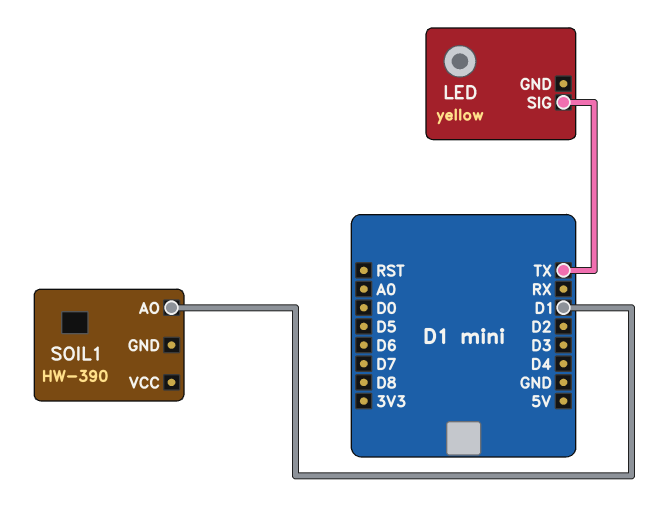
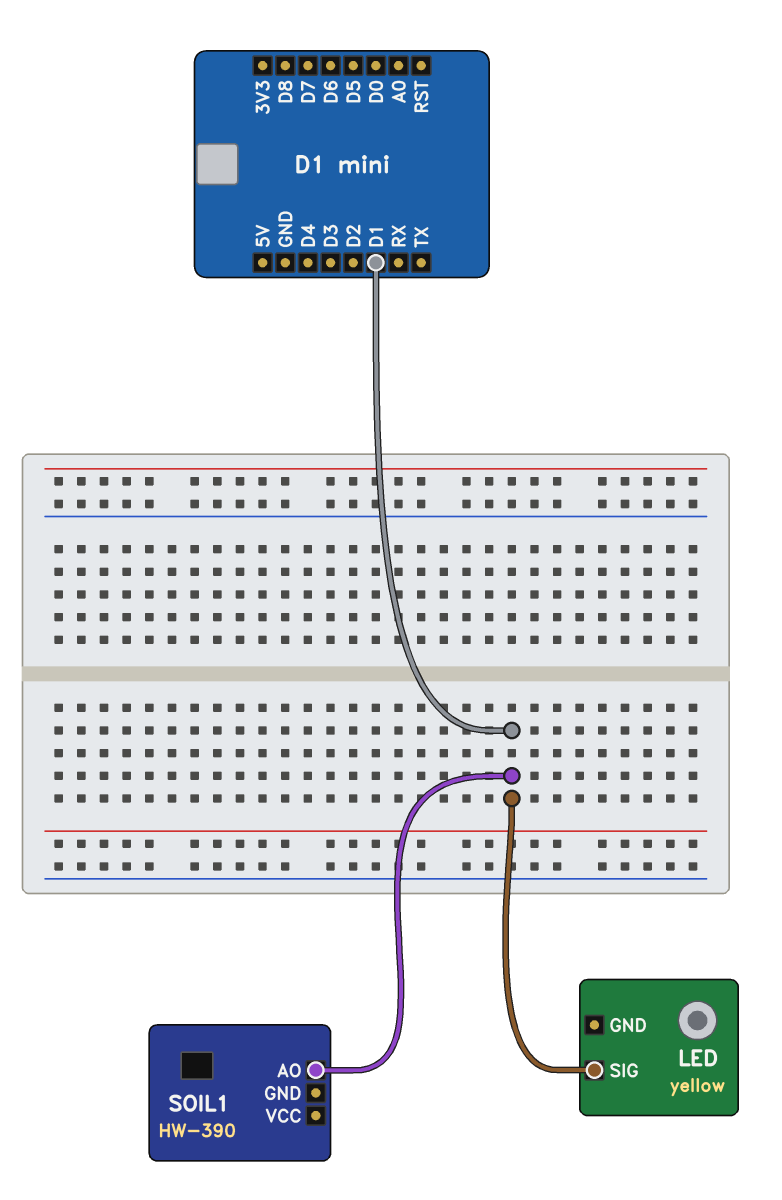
LED pin SIG: TX -> D1

